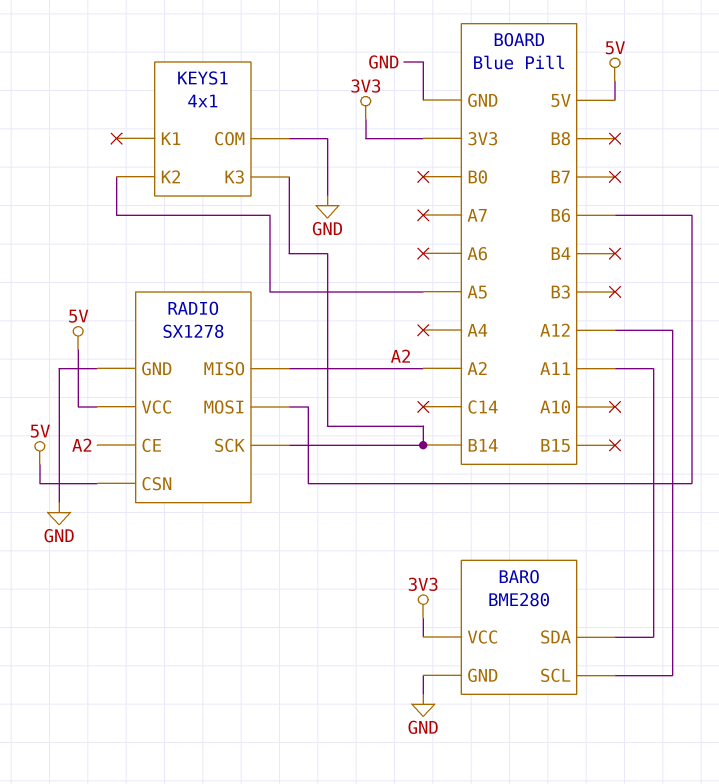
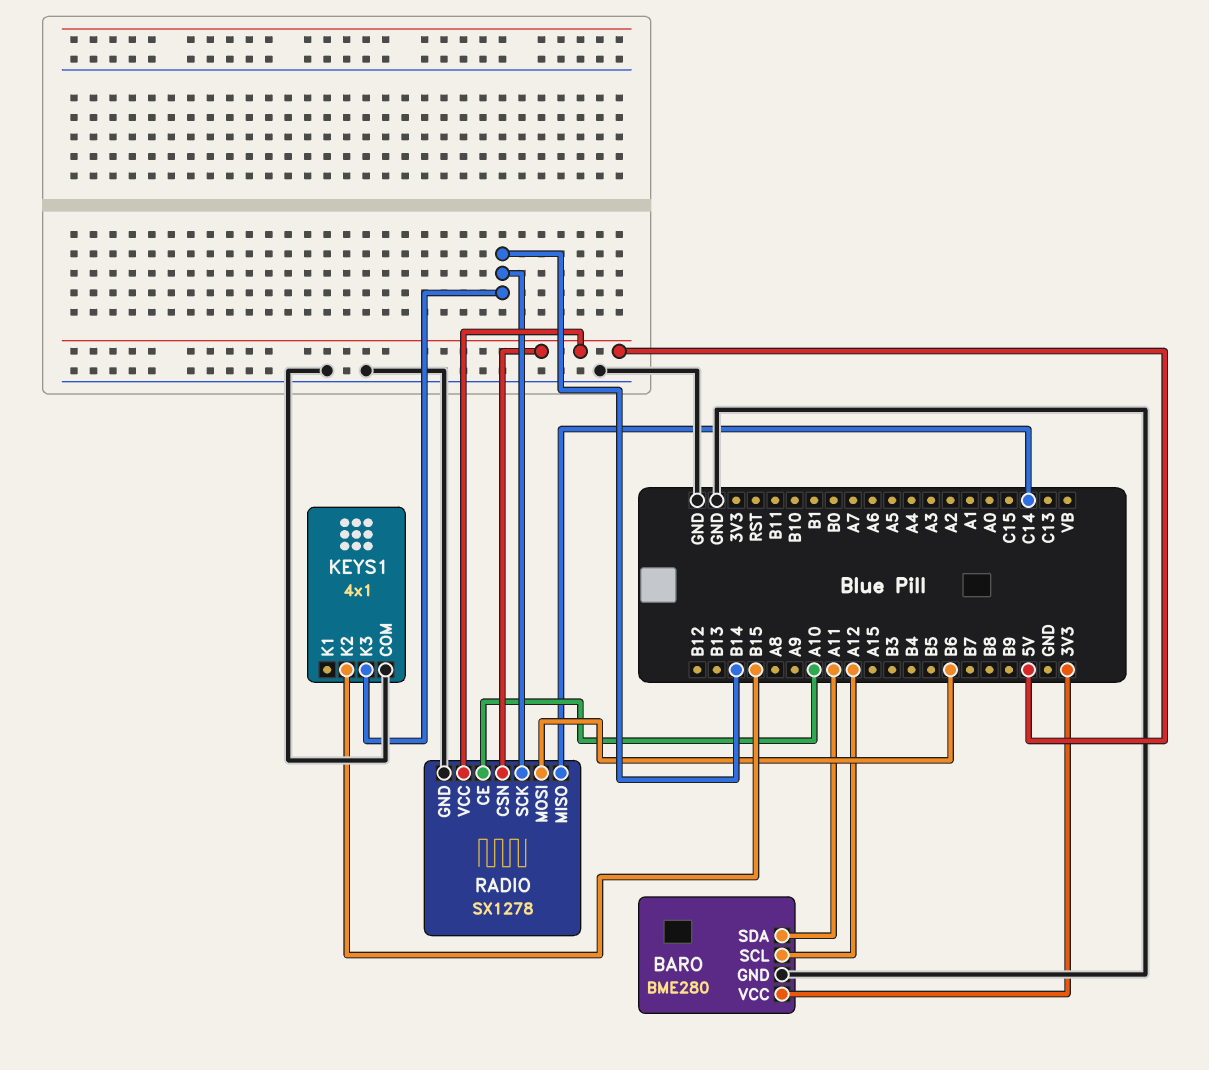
KEYS1 pin K2: A5 -> B15
RADIO pin CE: A2 -> A10
RADIO pin MISO: A2 -> C14

